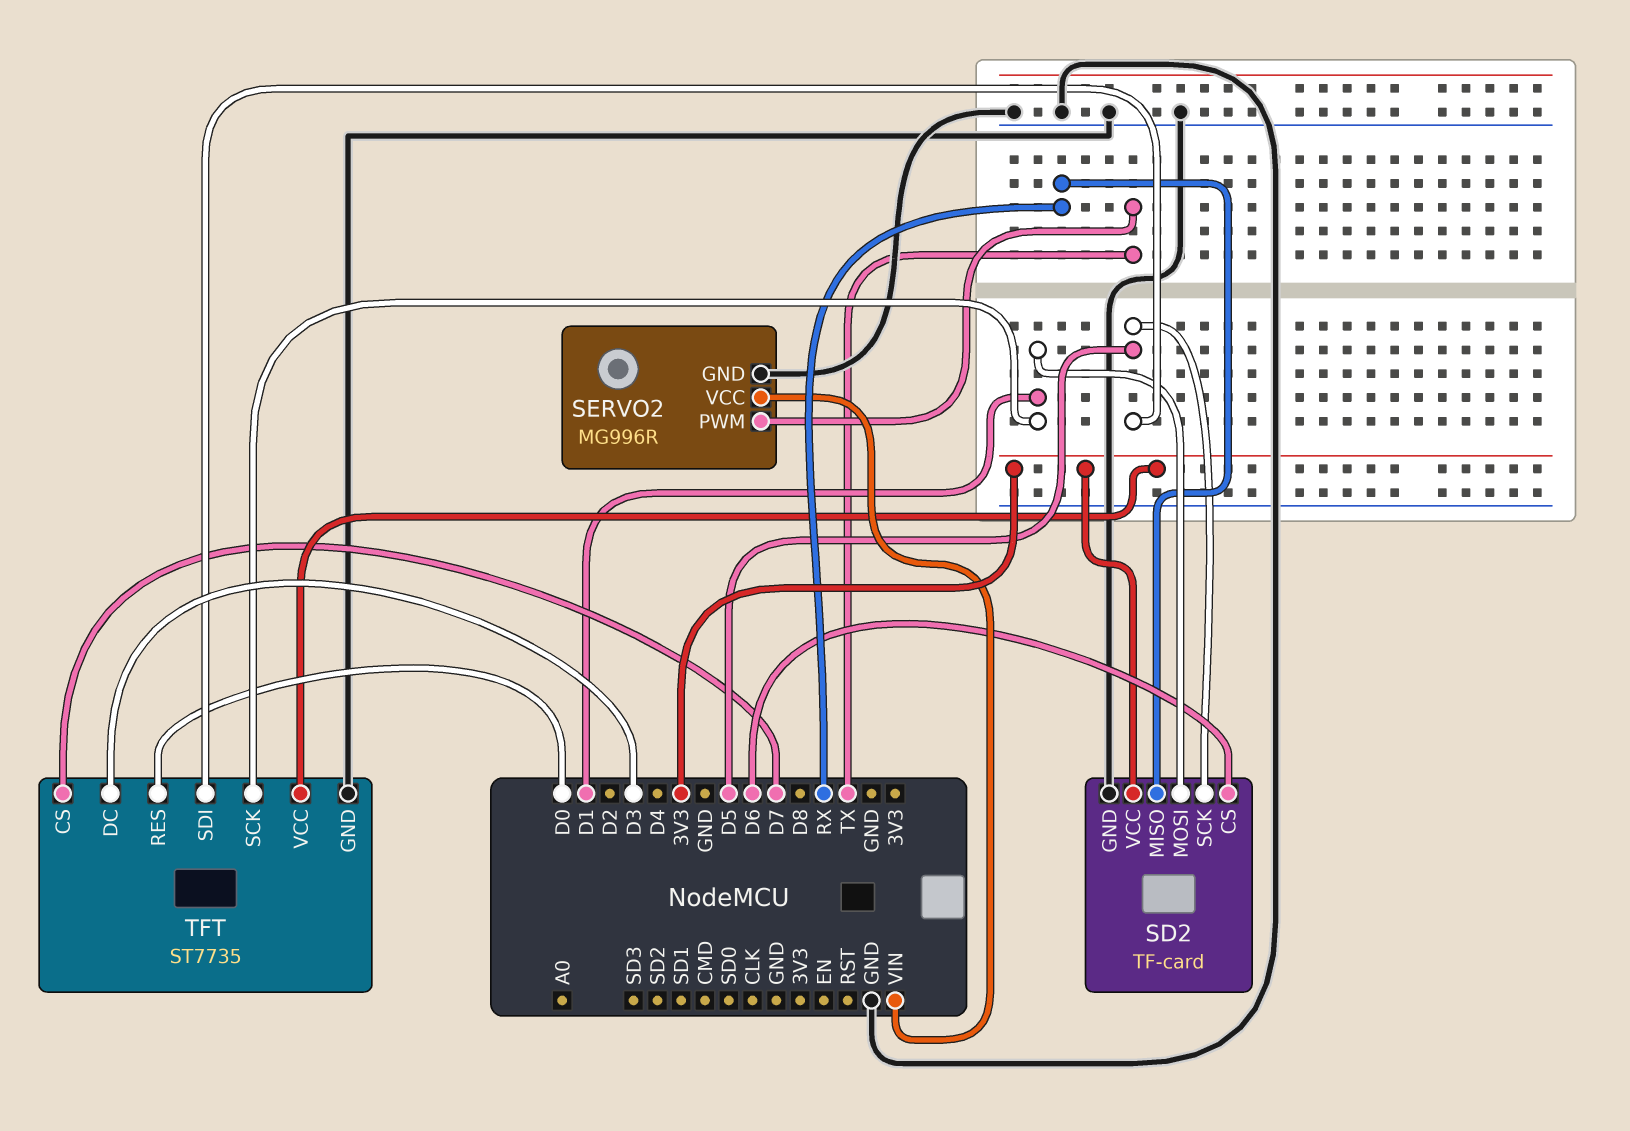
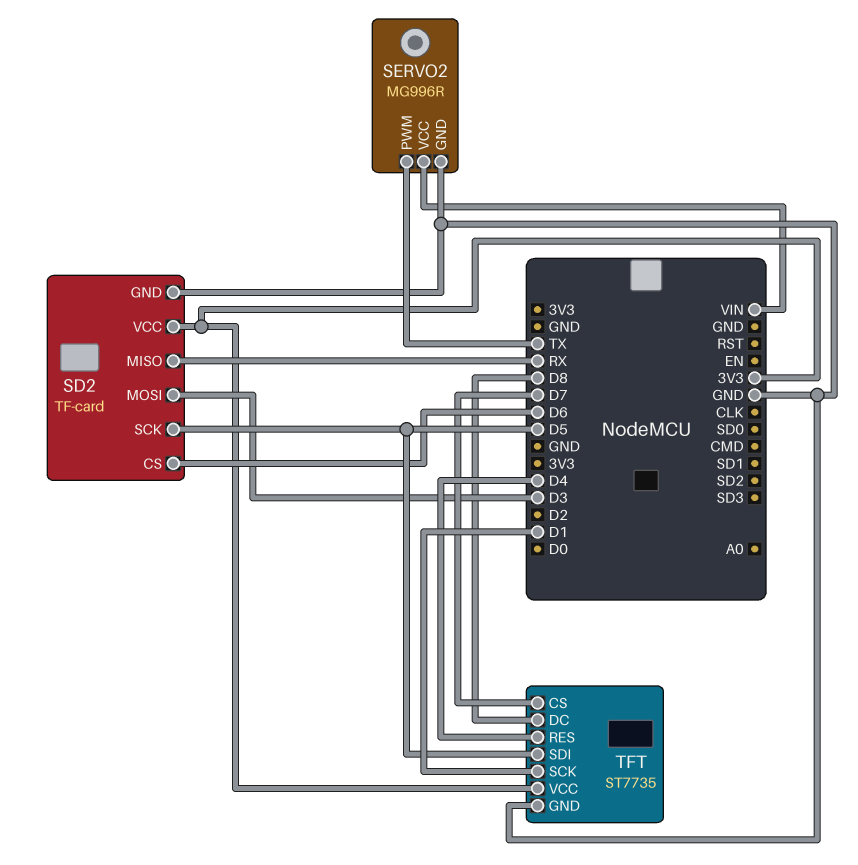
SD2 pin MOSI: D1 -> D3
TFT pin DC: D3 -> D8
TFT pin RES: D0 -> D4

